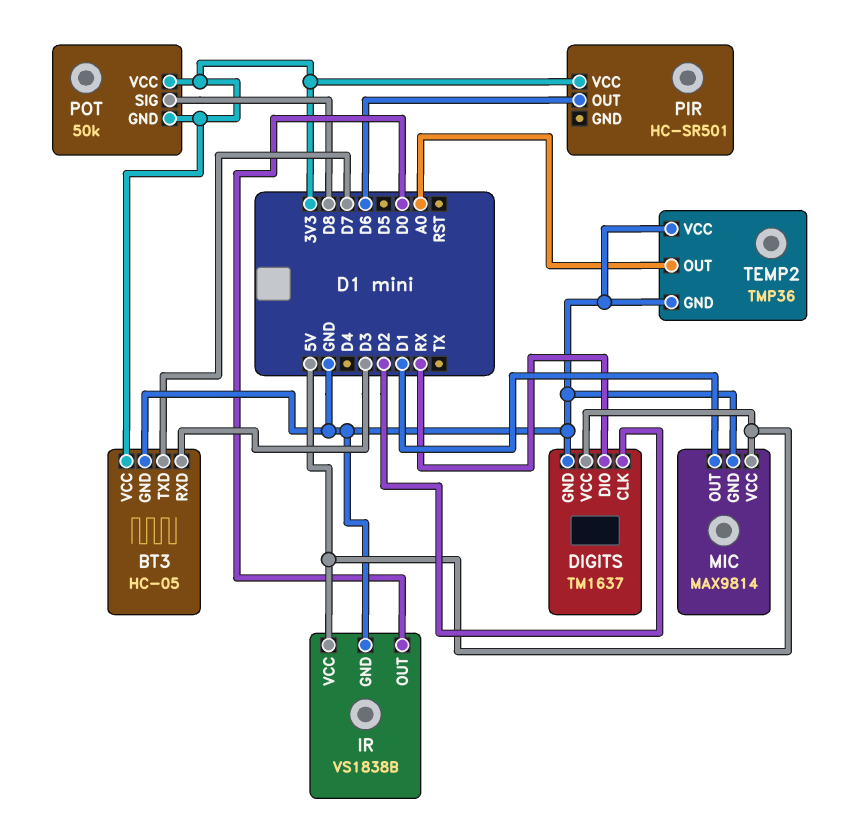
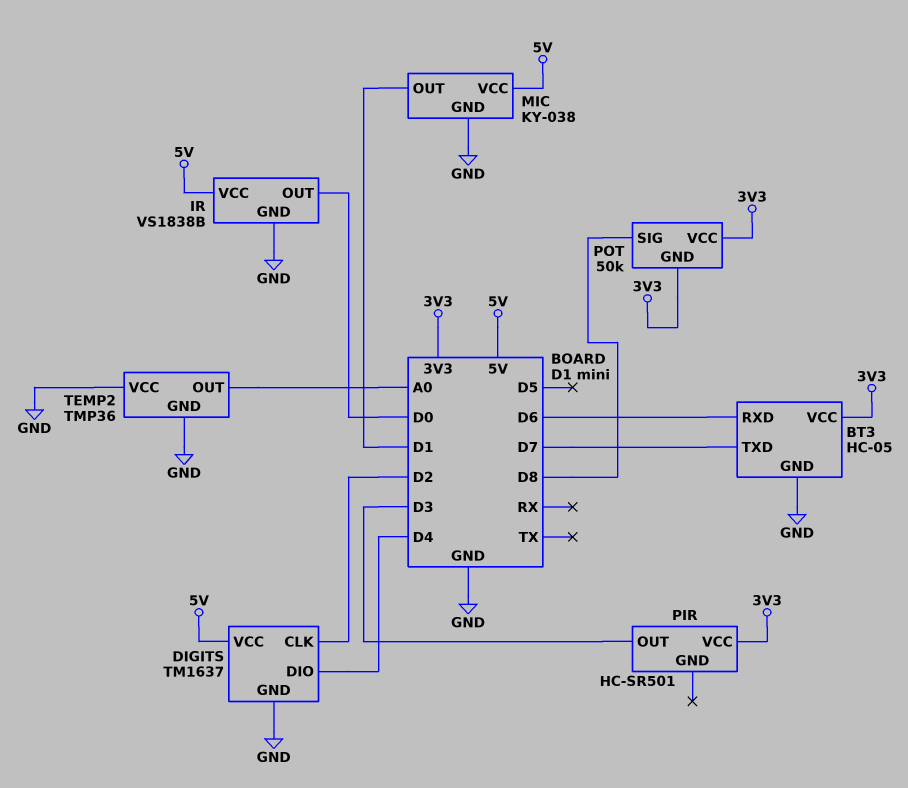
BT3 pin RXD: D3 -> D6
DIGITS pin DIO: RX -> D4
MIC: MAX9814 -> KY-038
PIR pin OUT: D6 -> D3

